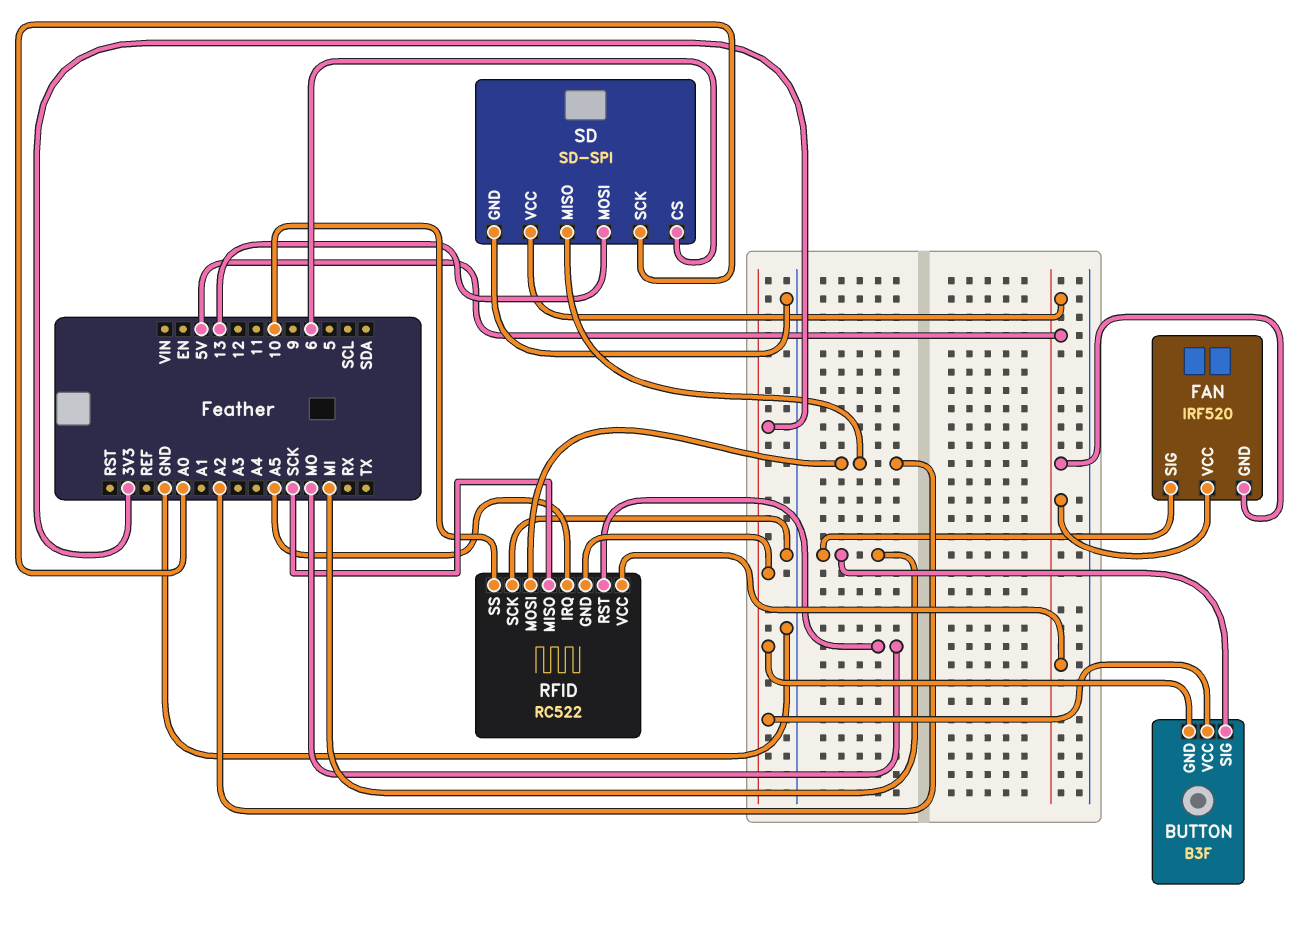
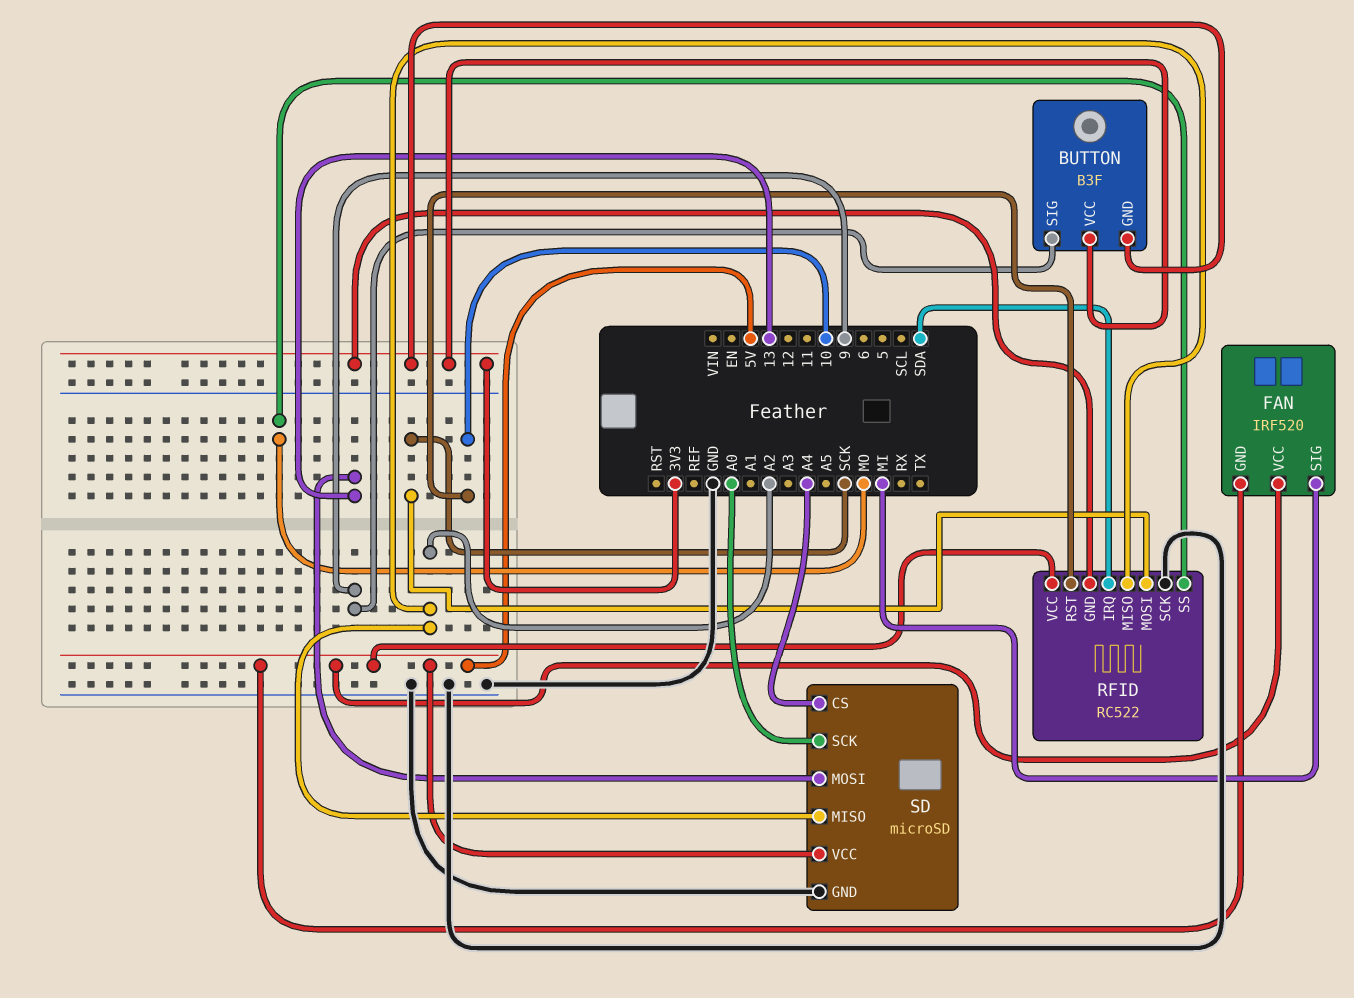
BUTTON pin SIG: MI -> 9
RFID pin IRQ: A5 -> SDA
RFID pin MISO: SCK -> A2
RFID pin MOSI: A2 -> SCK
RFID pin RST: MO -> 10
RFID pin SS: 10 -> MO
SD: SD-SPI -> microSD
SD pin CS: 6 -> A4

